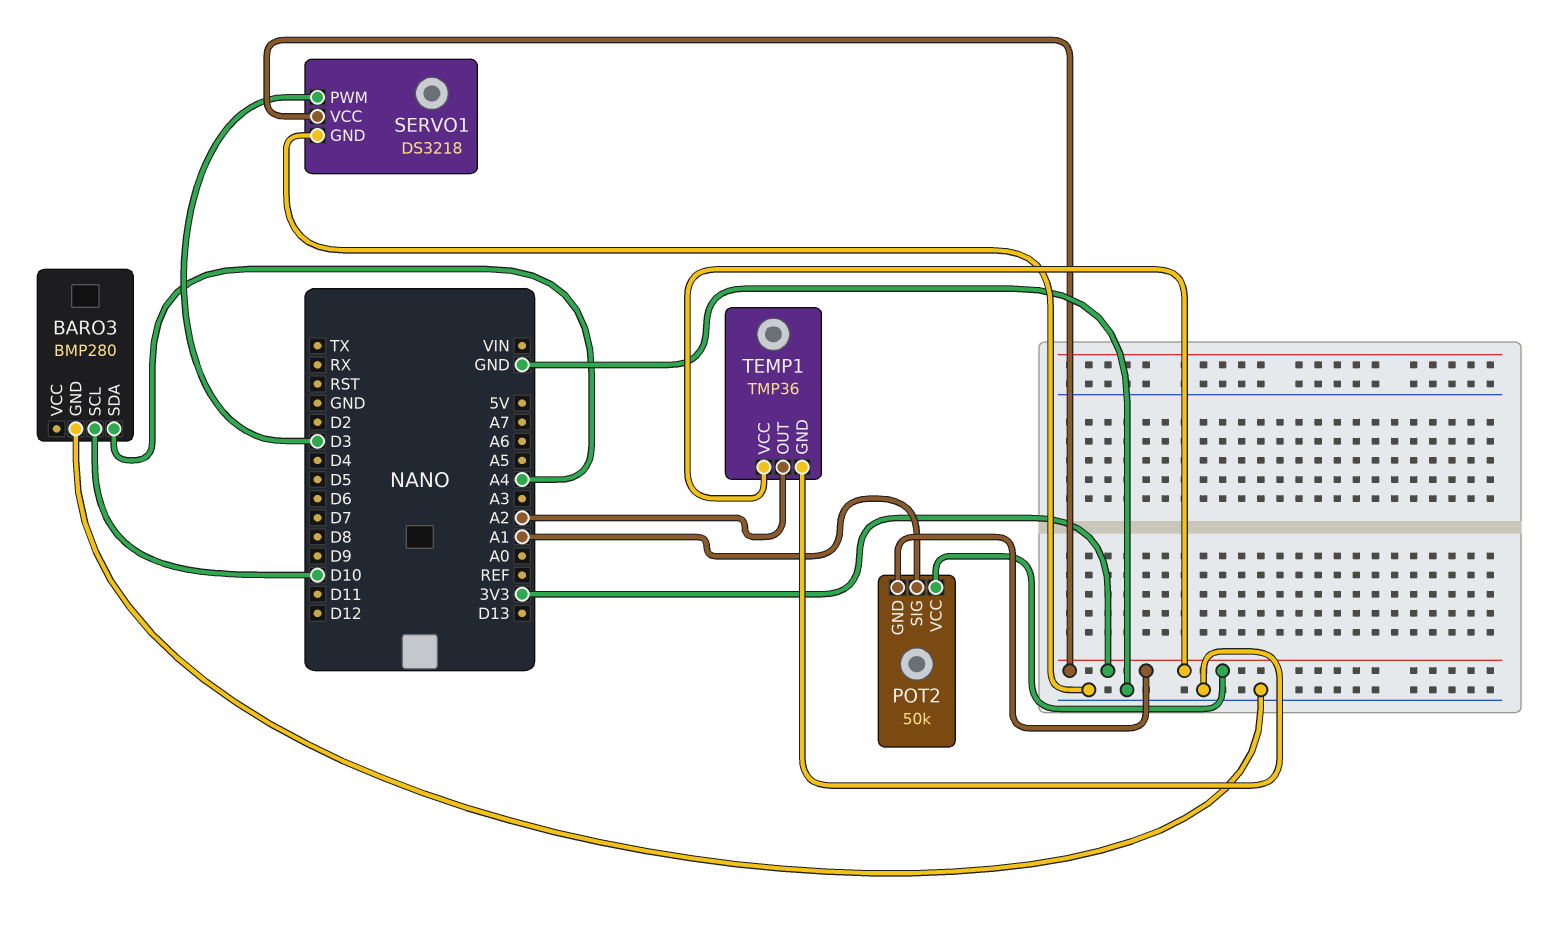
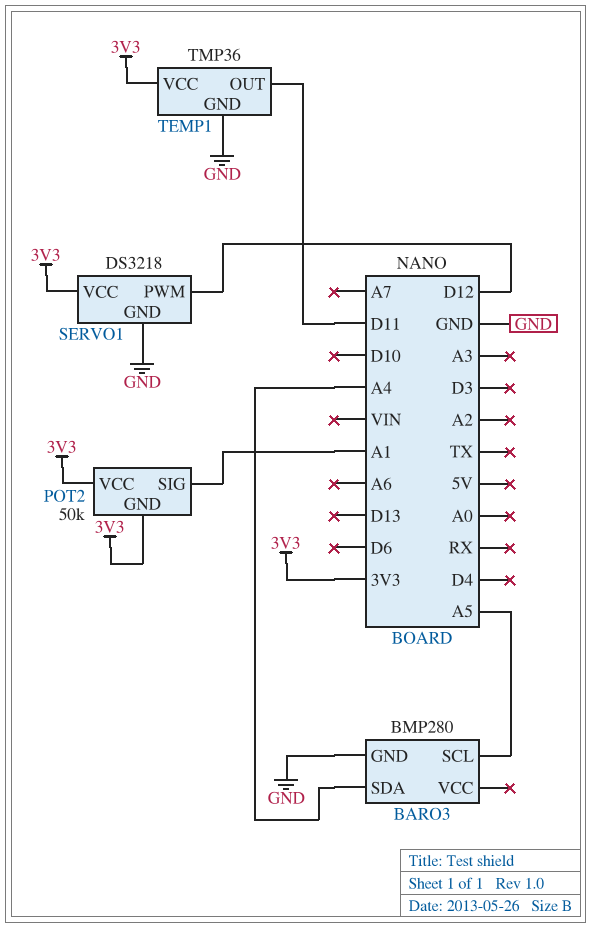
BARO3 pin SCL: D10 -> A5
SERVO1 pin PWM: D3 -> D12
TEMP1 pin OUT: A2 -> D11

